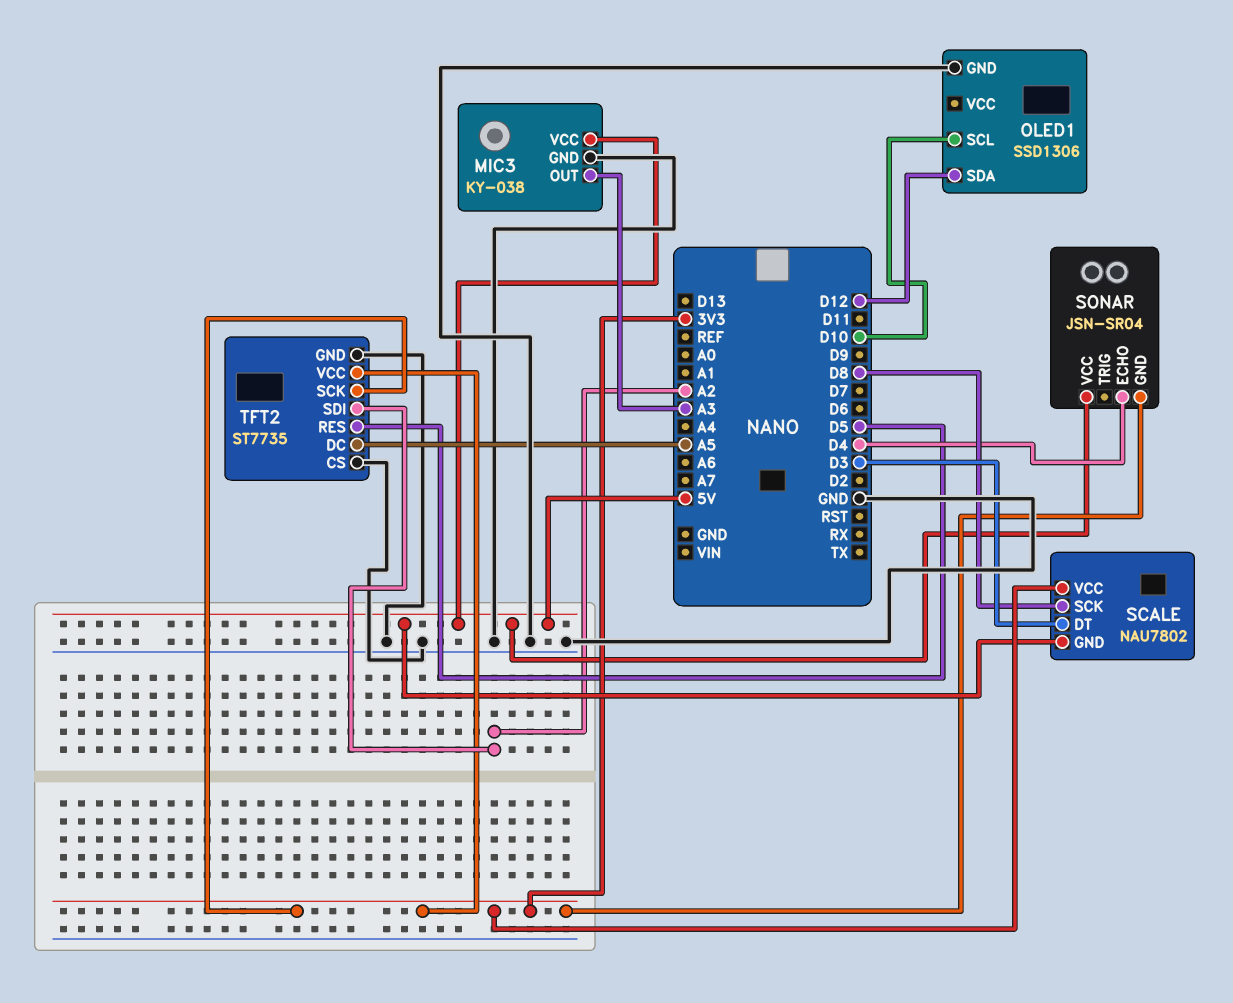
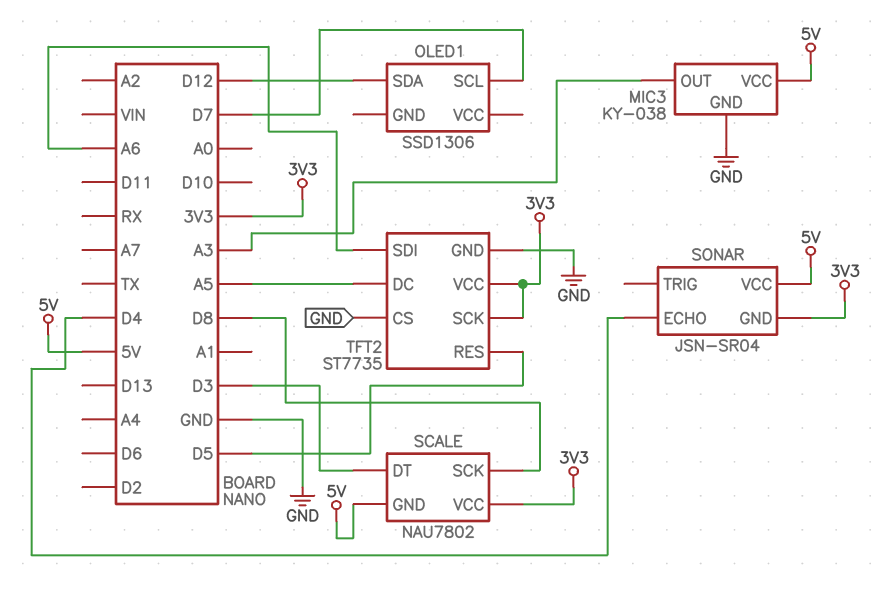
OLED1 pin GND: GND -> none
OLED1 pin SCL: D10 -> D7
TFT2 pin SDI: A2 -> A6

